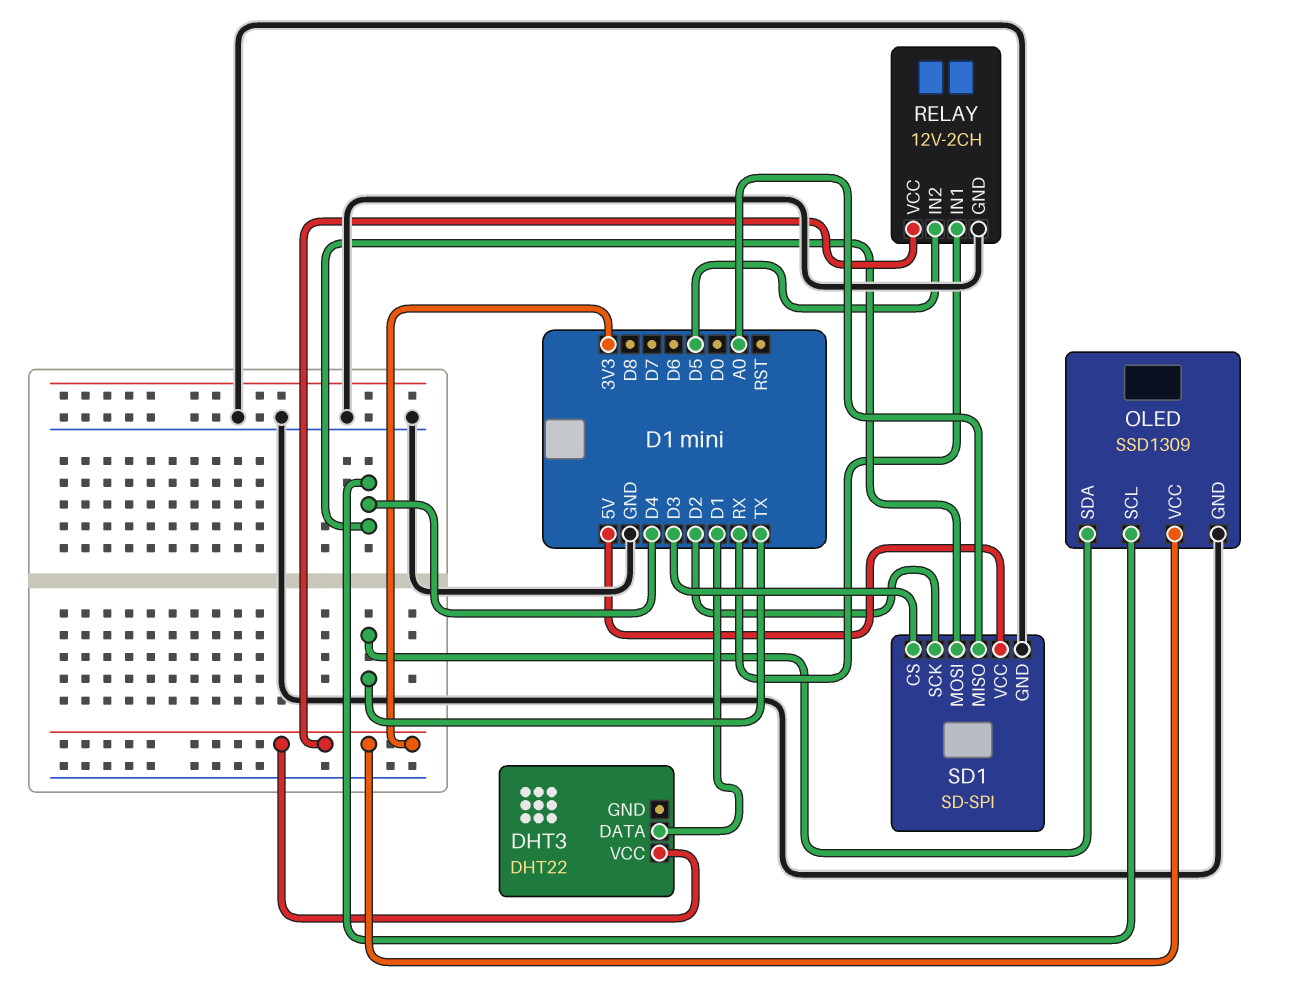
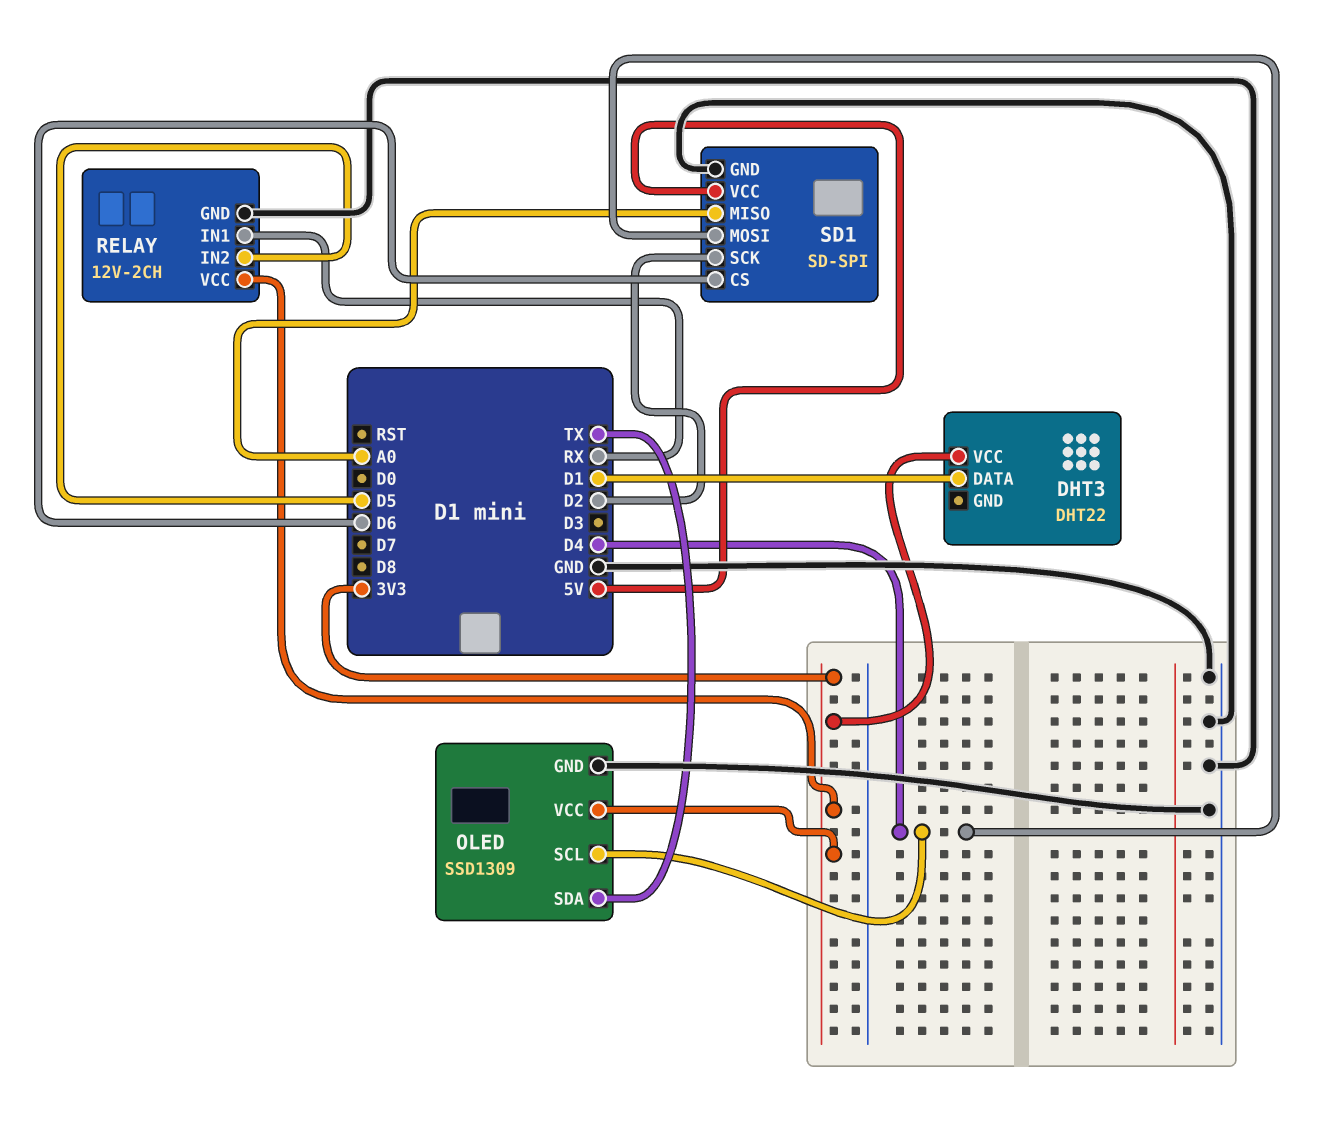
SD1 pin CS: D3 -> D6

